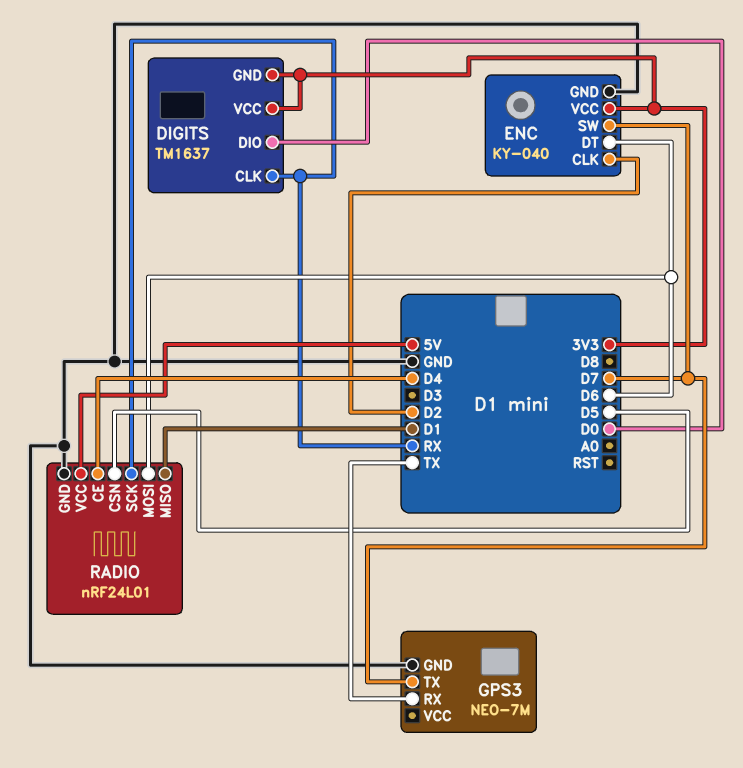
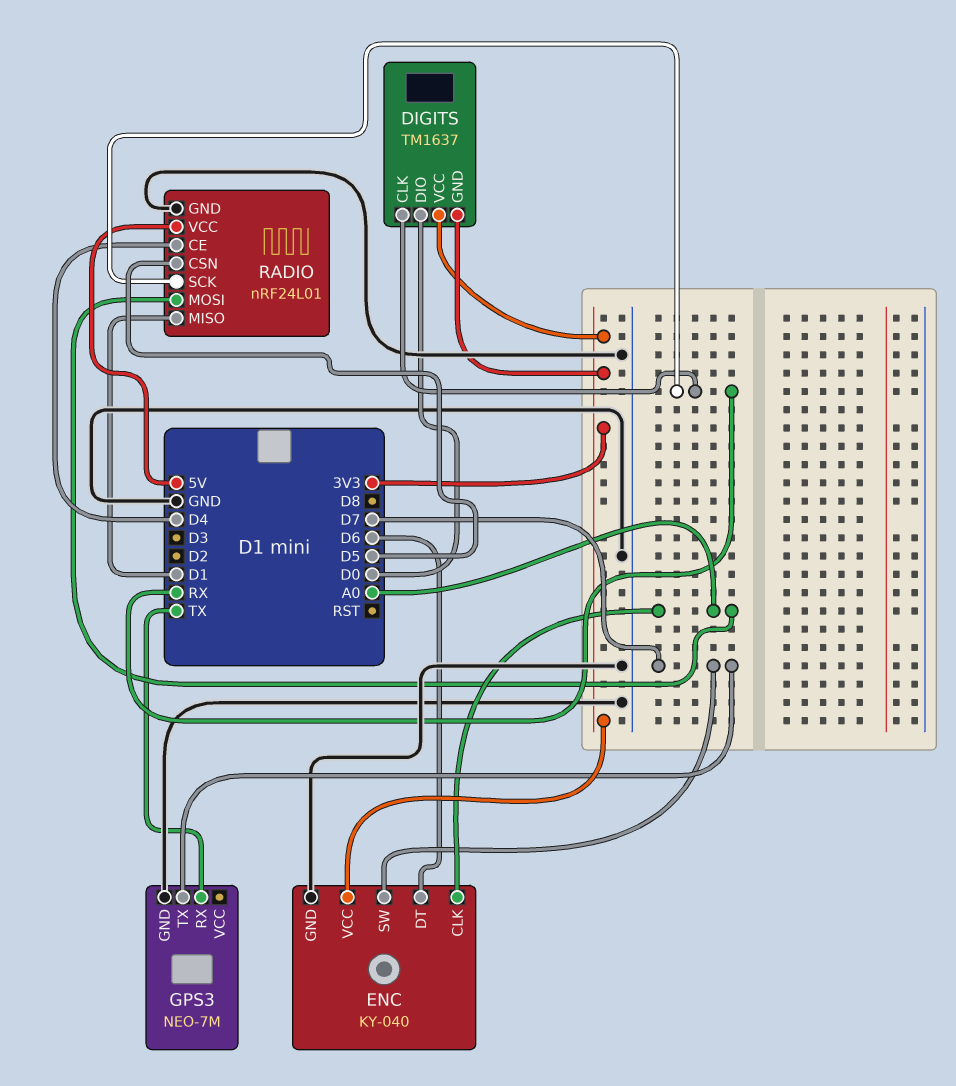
ENC pin CLK: D2 -> A0
RADIO pin MOSI: D6 -> A0

